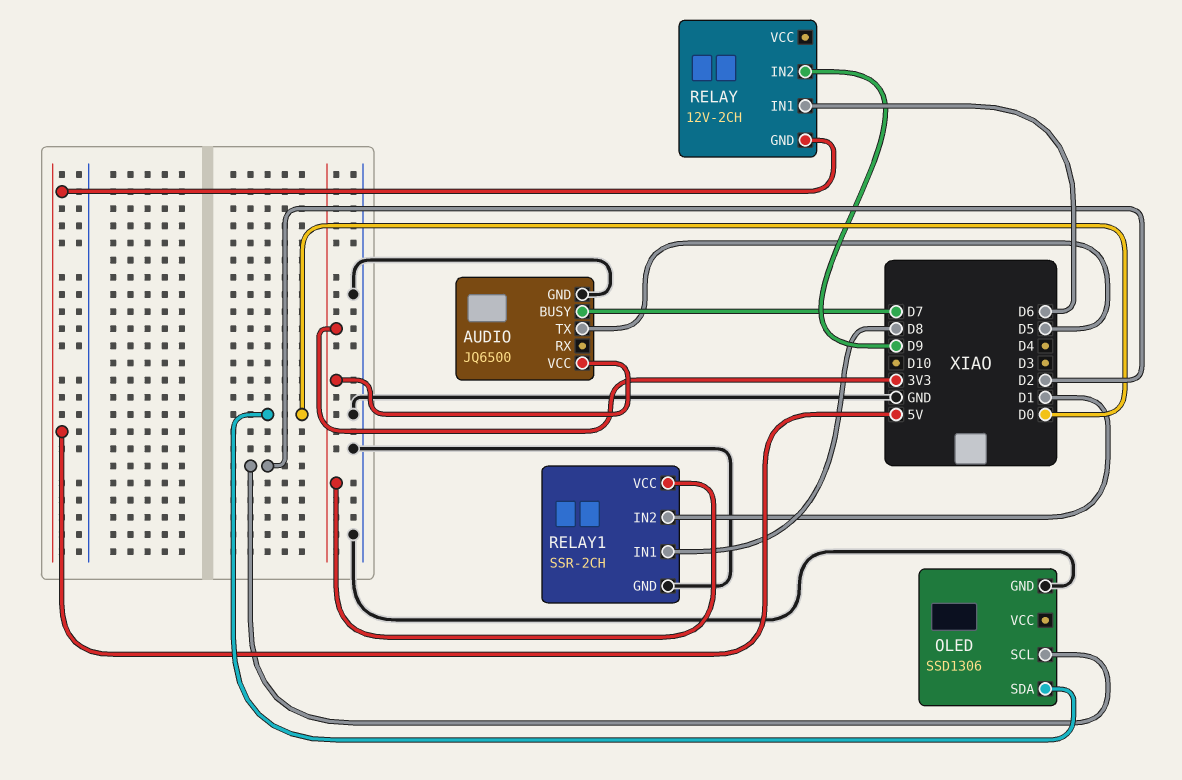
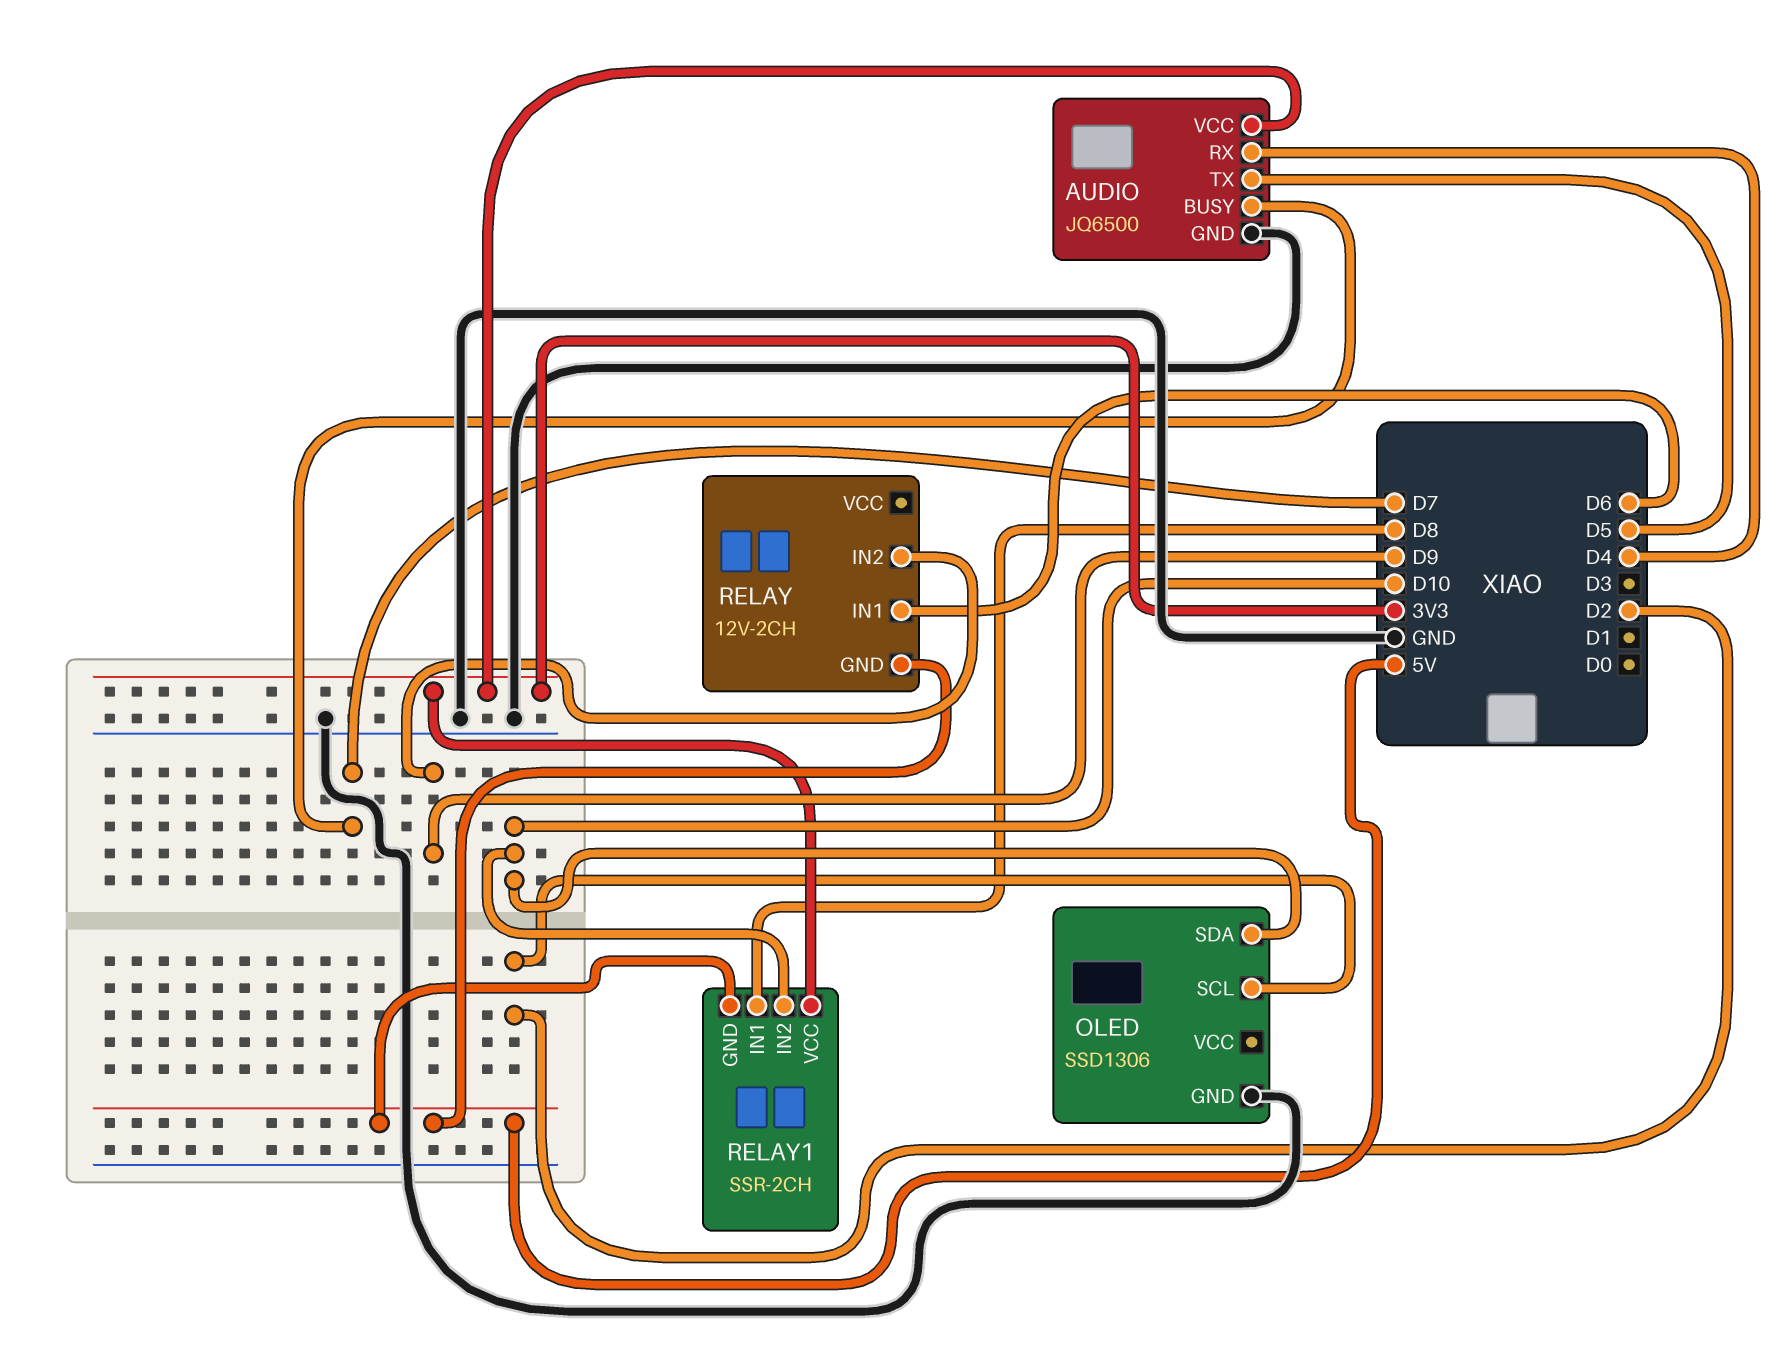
AUDIO pin RX: none -> D4
OLED pin SDA: D0 -> D10
RELAY1 pin GND: GND -> 5V
RELAY1 pin IN2: D1 -> D10

